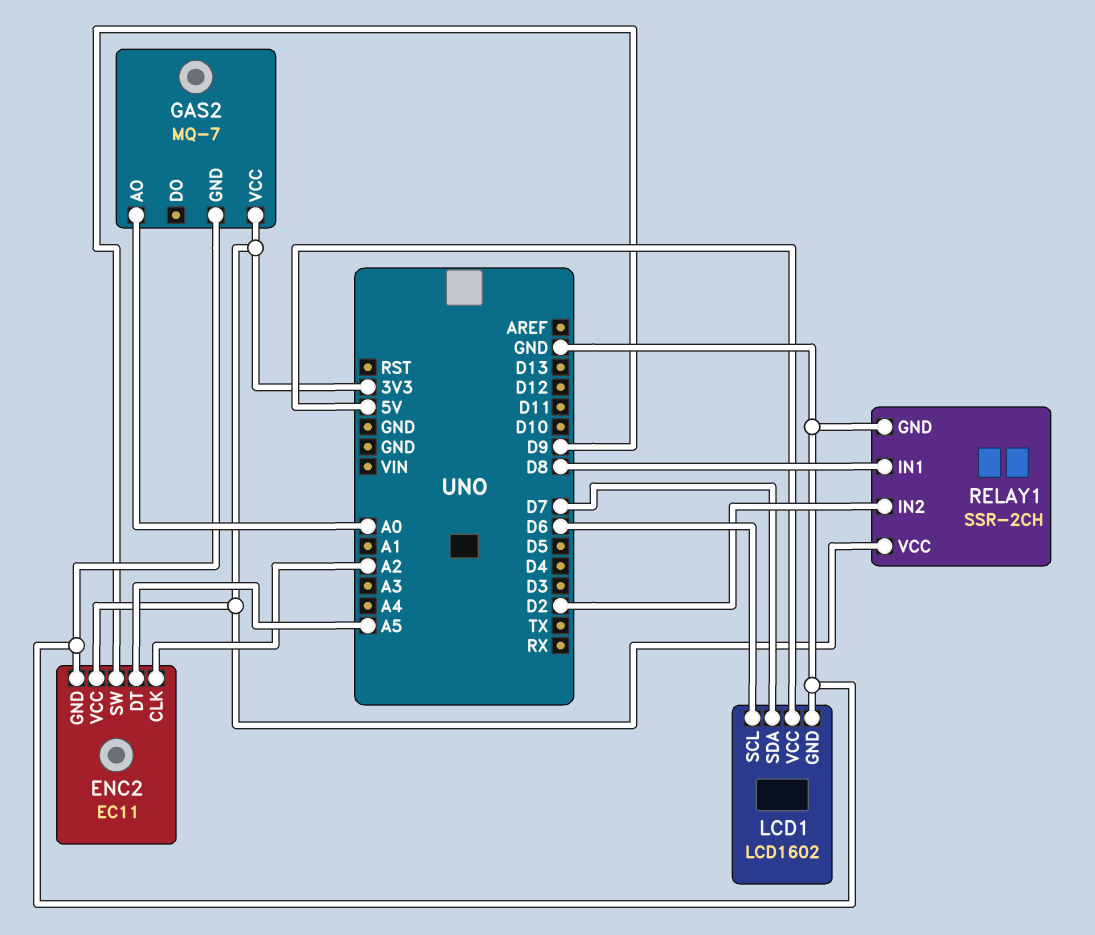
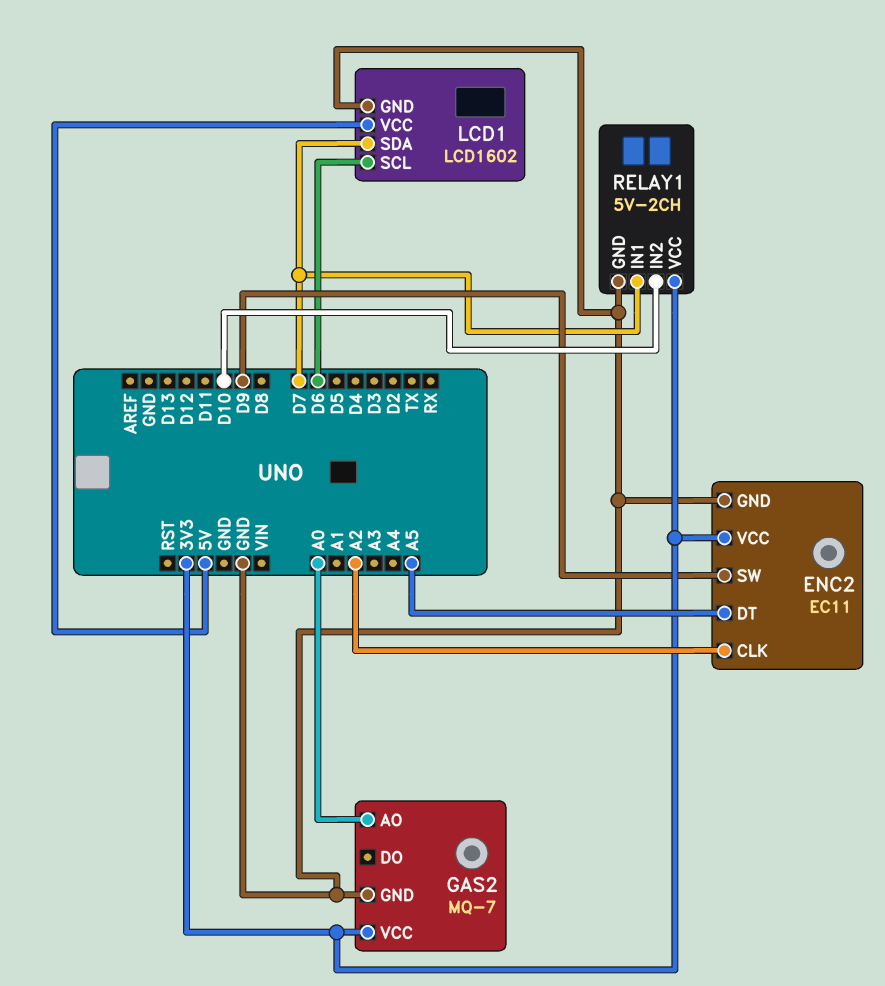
RELAY1: SSR-2CH -> 5V-2CH
RELAY1 pin IN1: D8 -> D7
RELAY1 pin IN2: D2 -> D10

